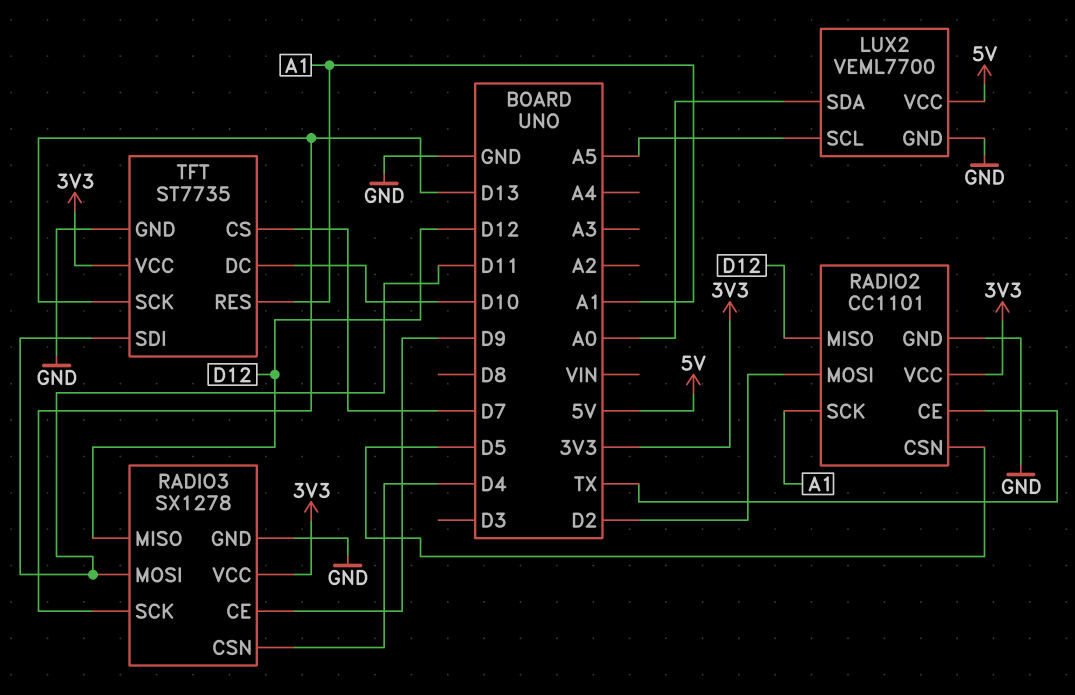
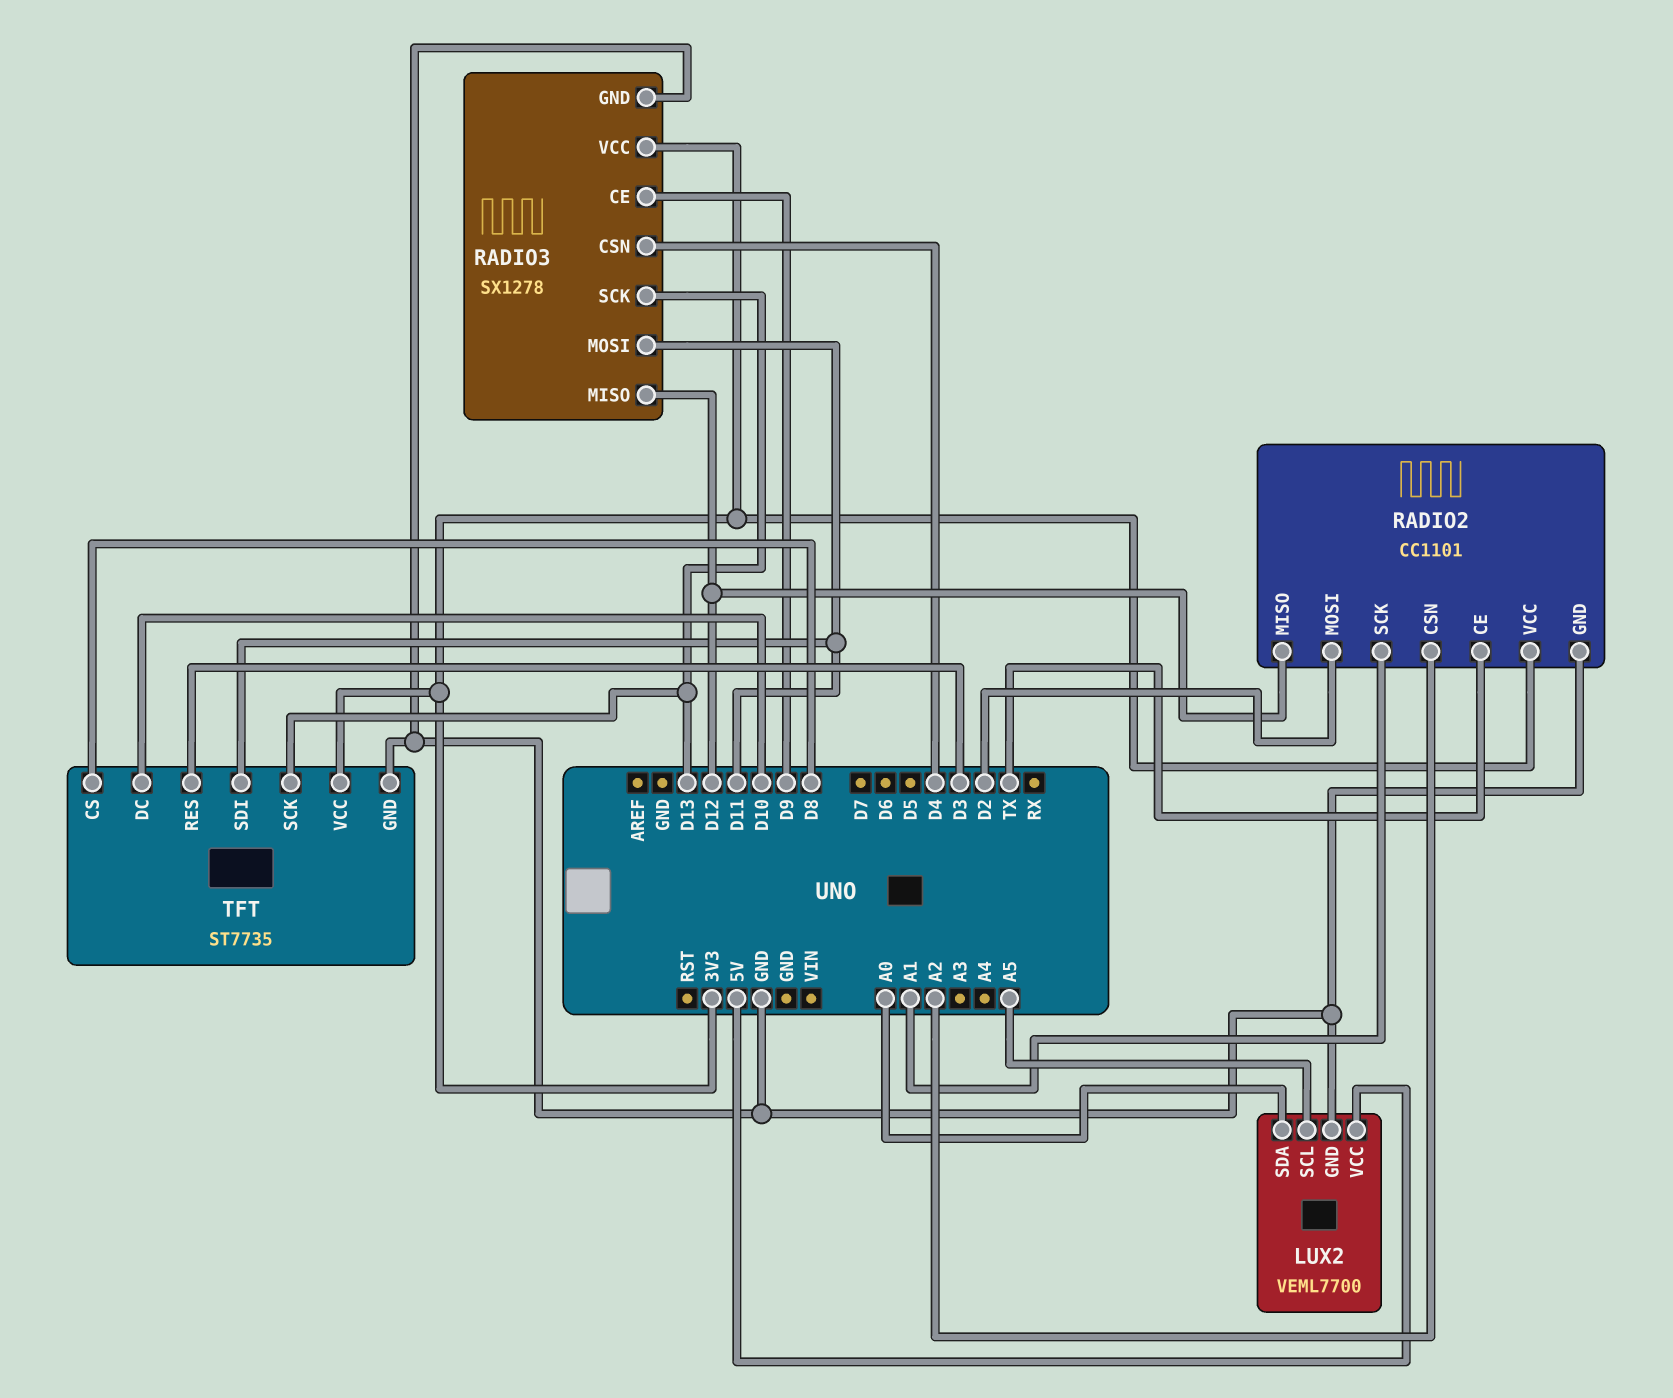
RADIO2 pin CSN: D5 -> A2
TFT pin CS: D7 -> D8
TFT pin RES: A1 -> D3

